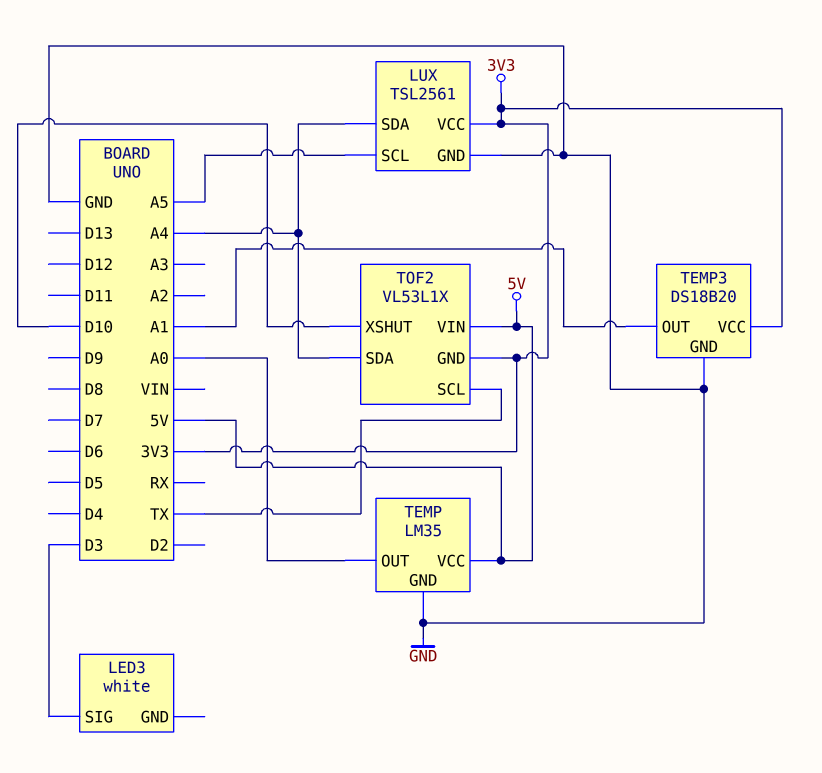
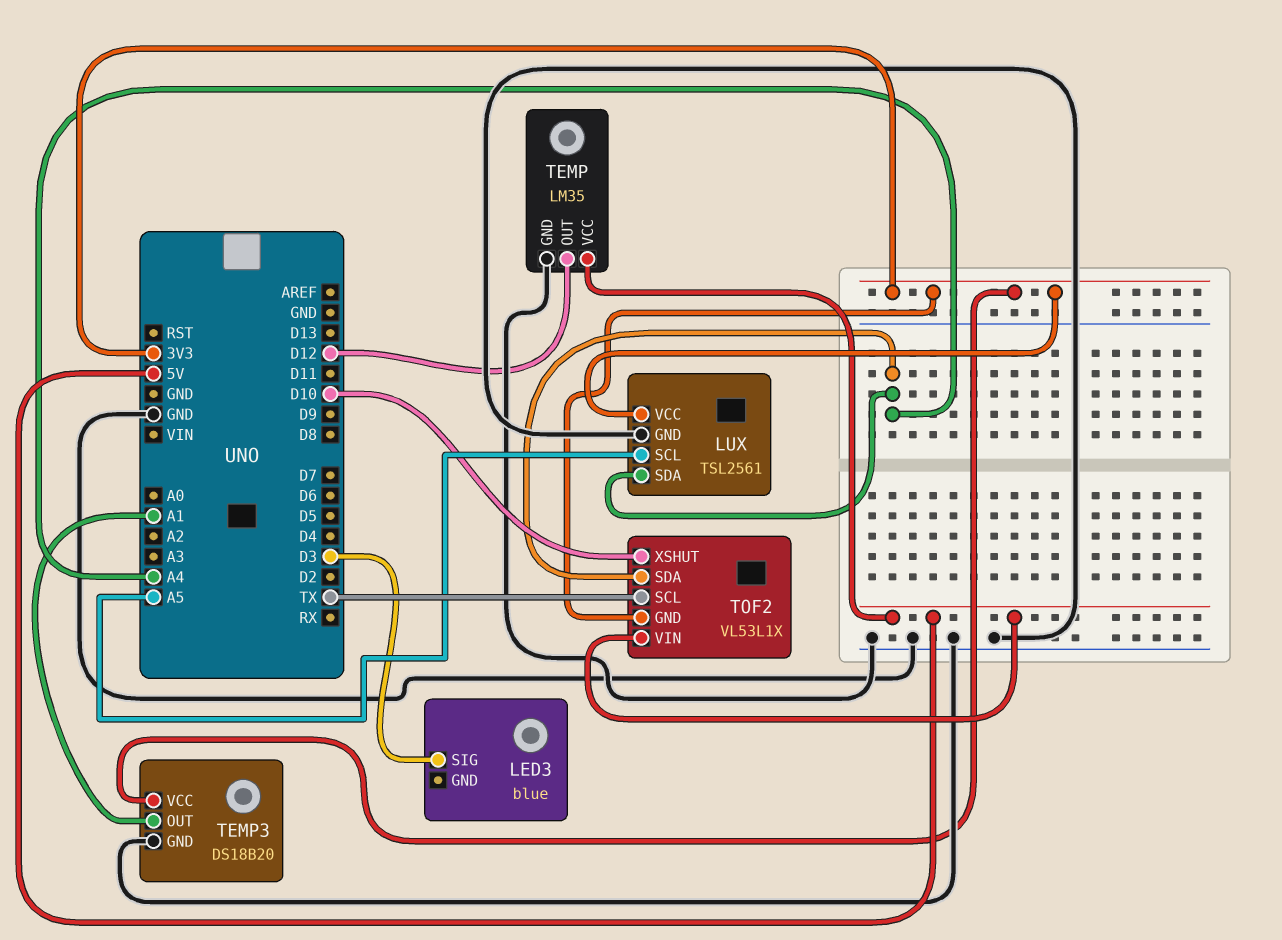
LED3: white -> blue
TEMP pin OUT: A0 -> D12

